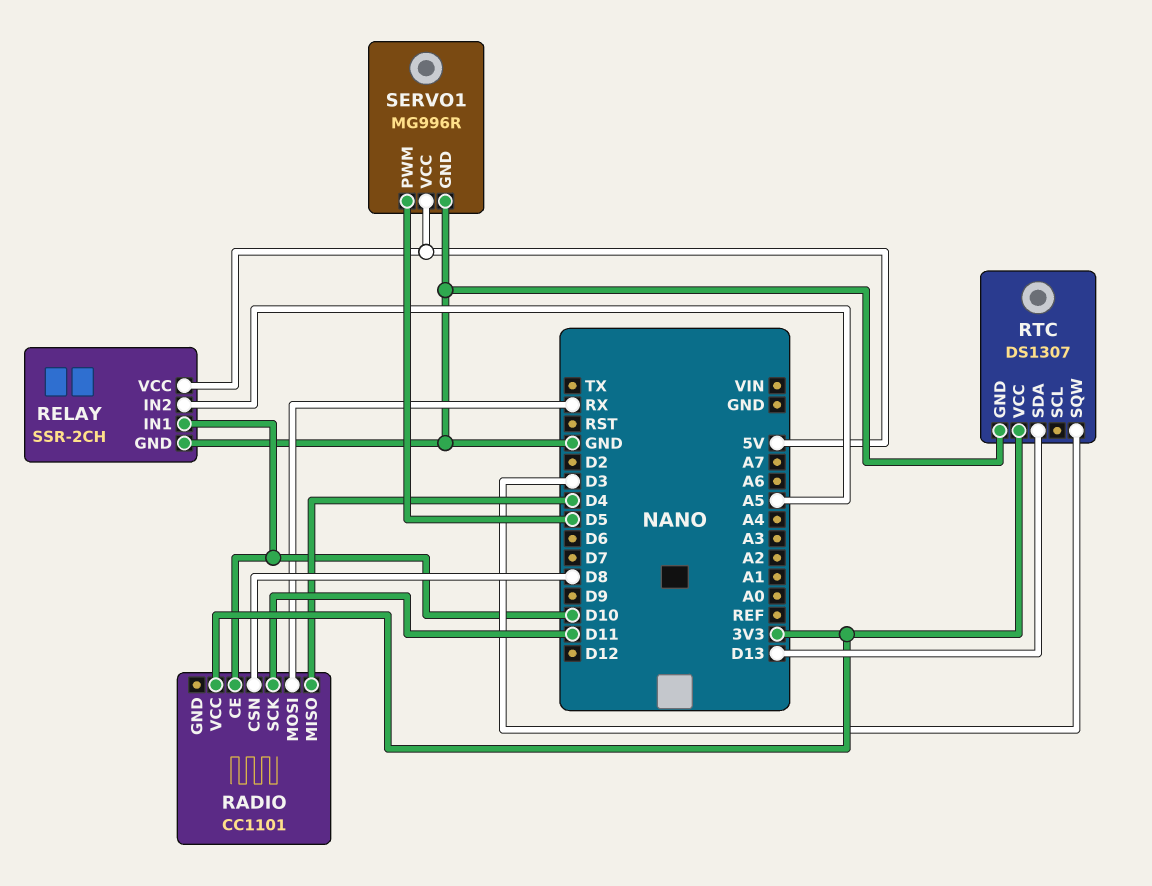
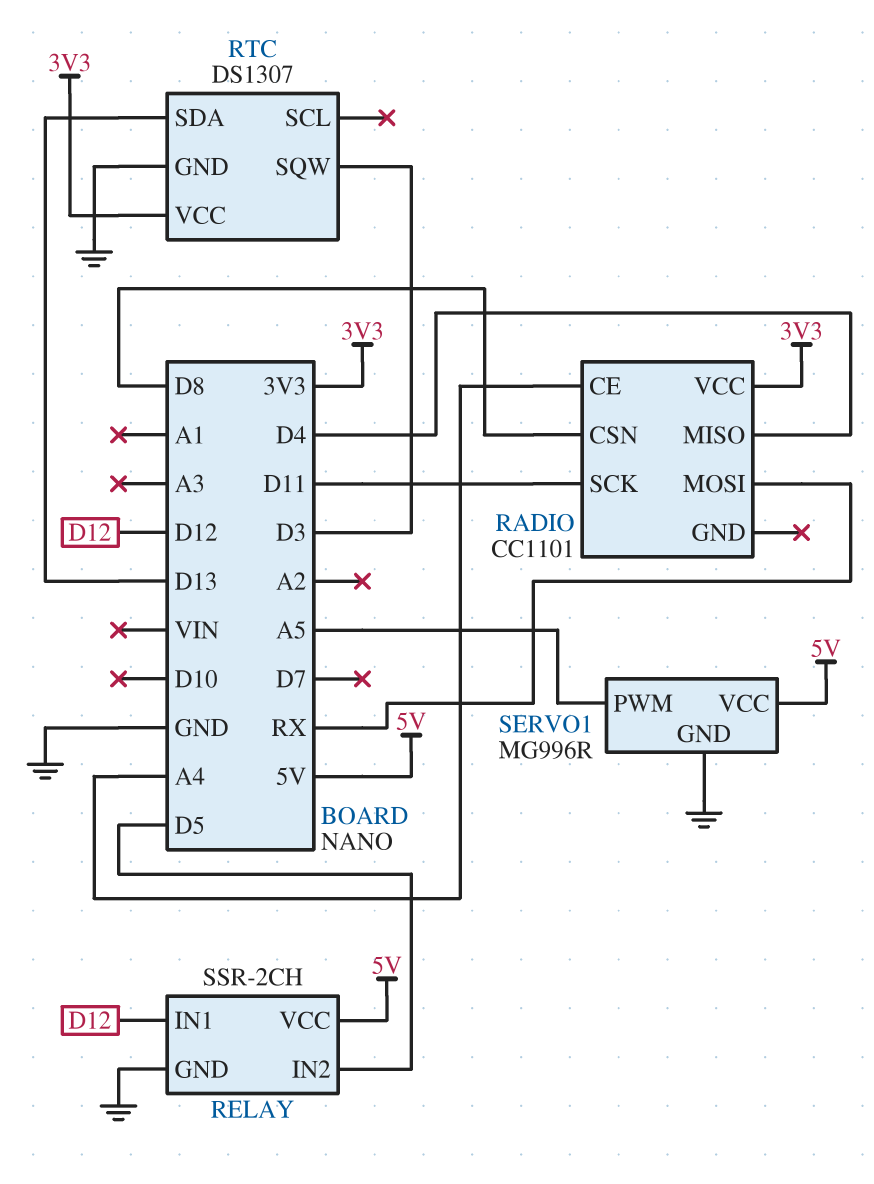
RADIO pin CE: D10 -> A4
RELAY pin IN1: D10 -> D12
RELAY pin IN2: A5 -> D5
SERVO1 pin PWM: D5 -> A5

